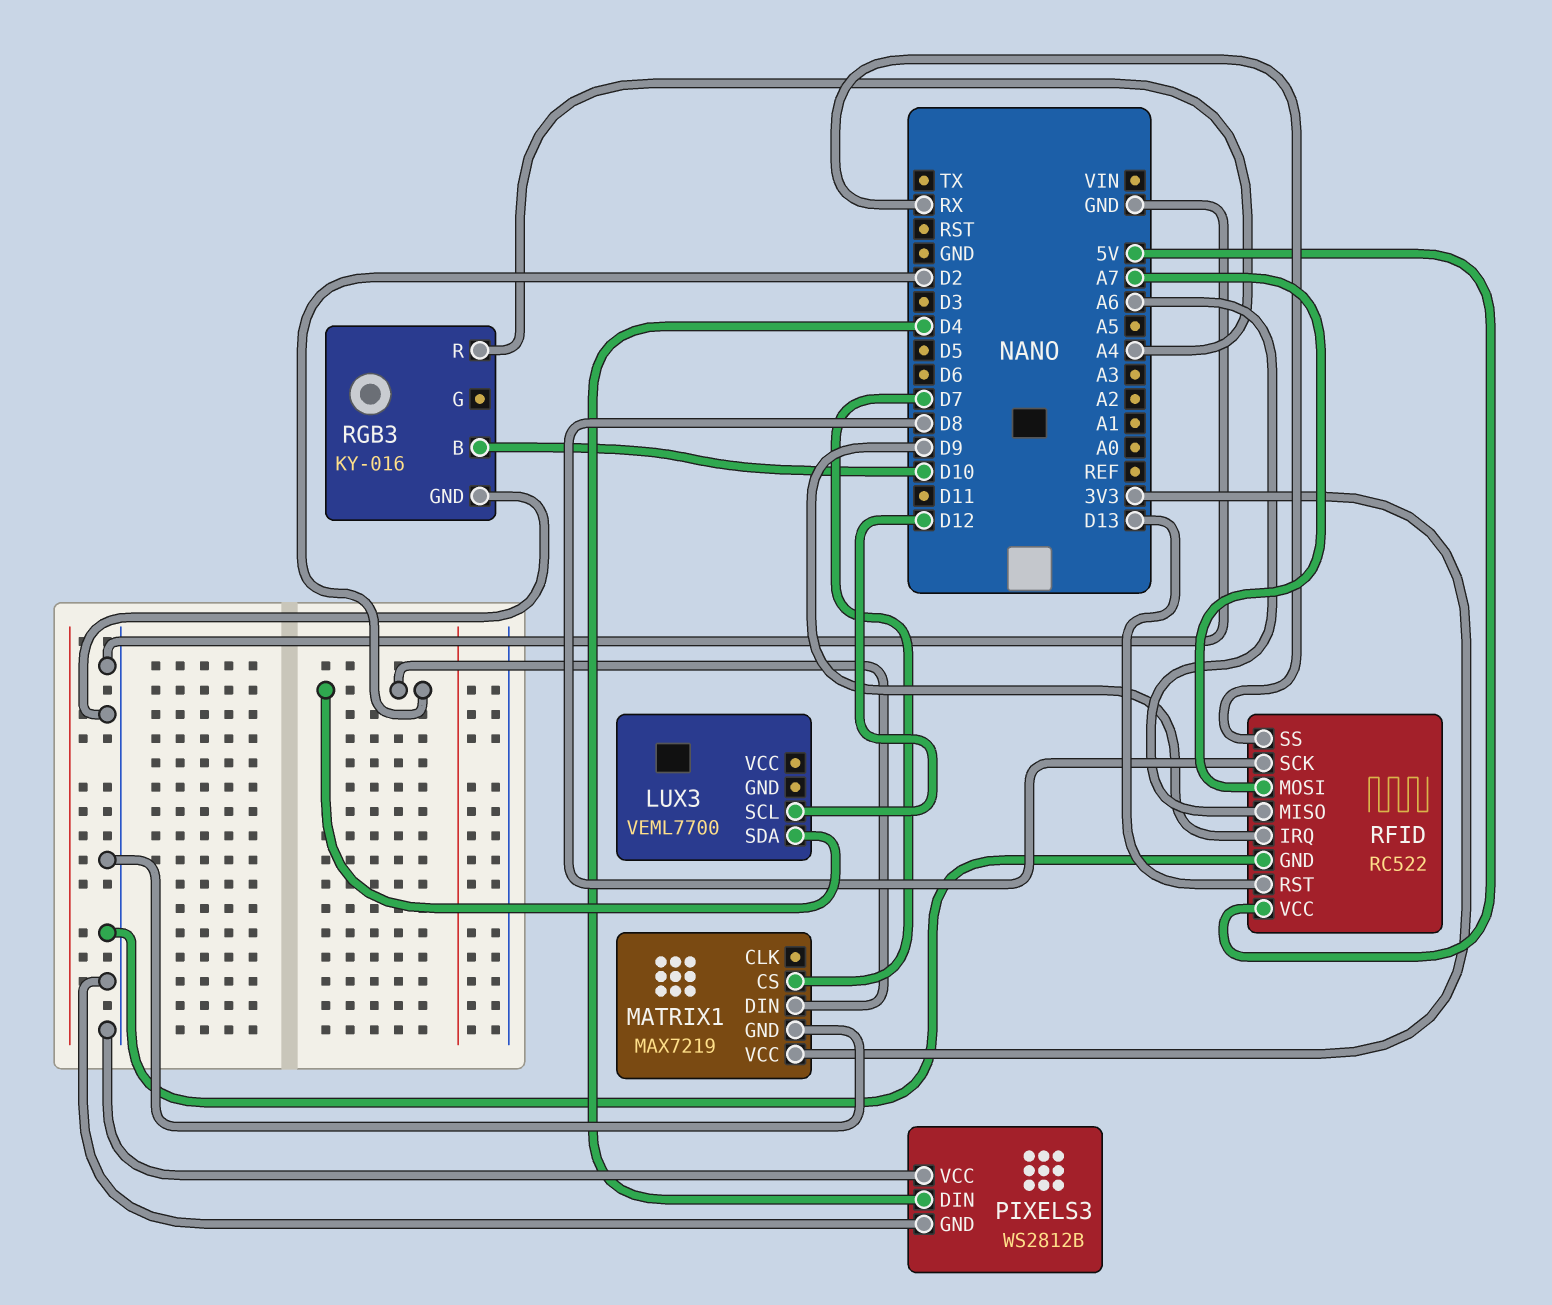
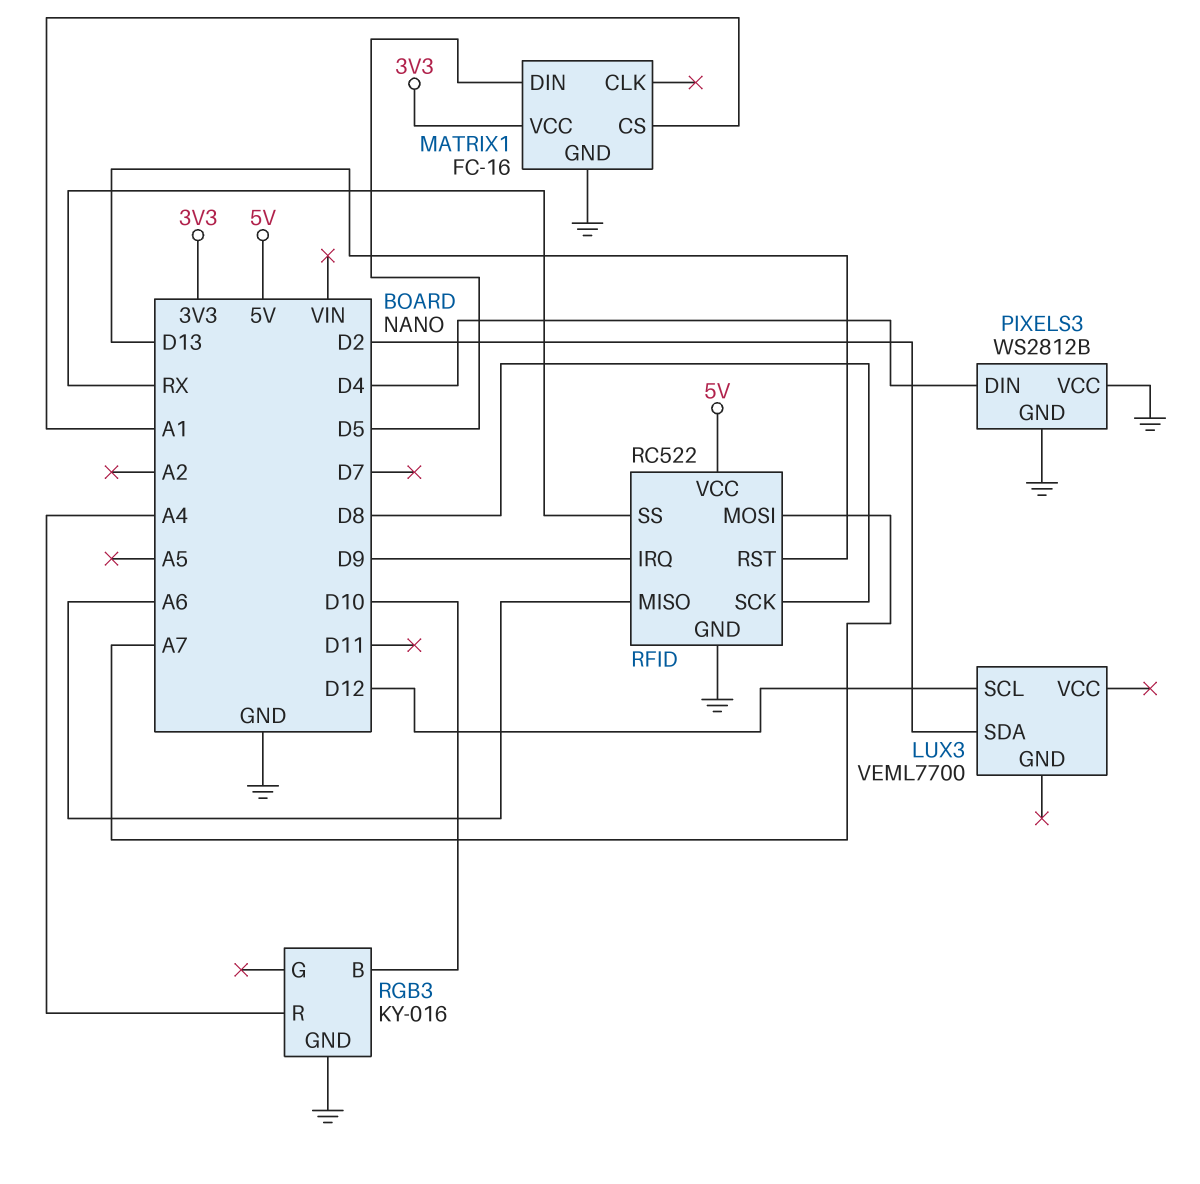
MATRIX1: MAX7219 -> FC-16
MATRIX1 pin CS: D7 -> A1
MATRIX1 pin DIN: D2 -> D5

